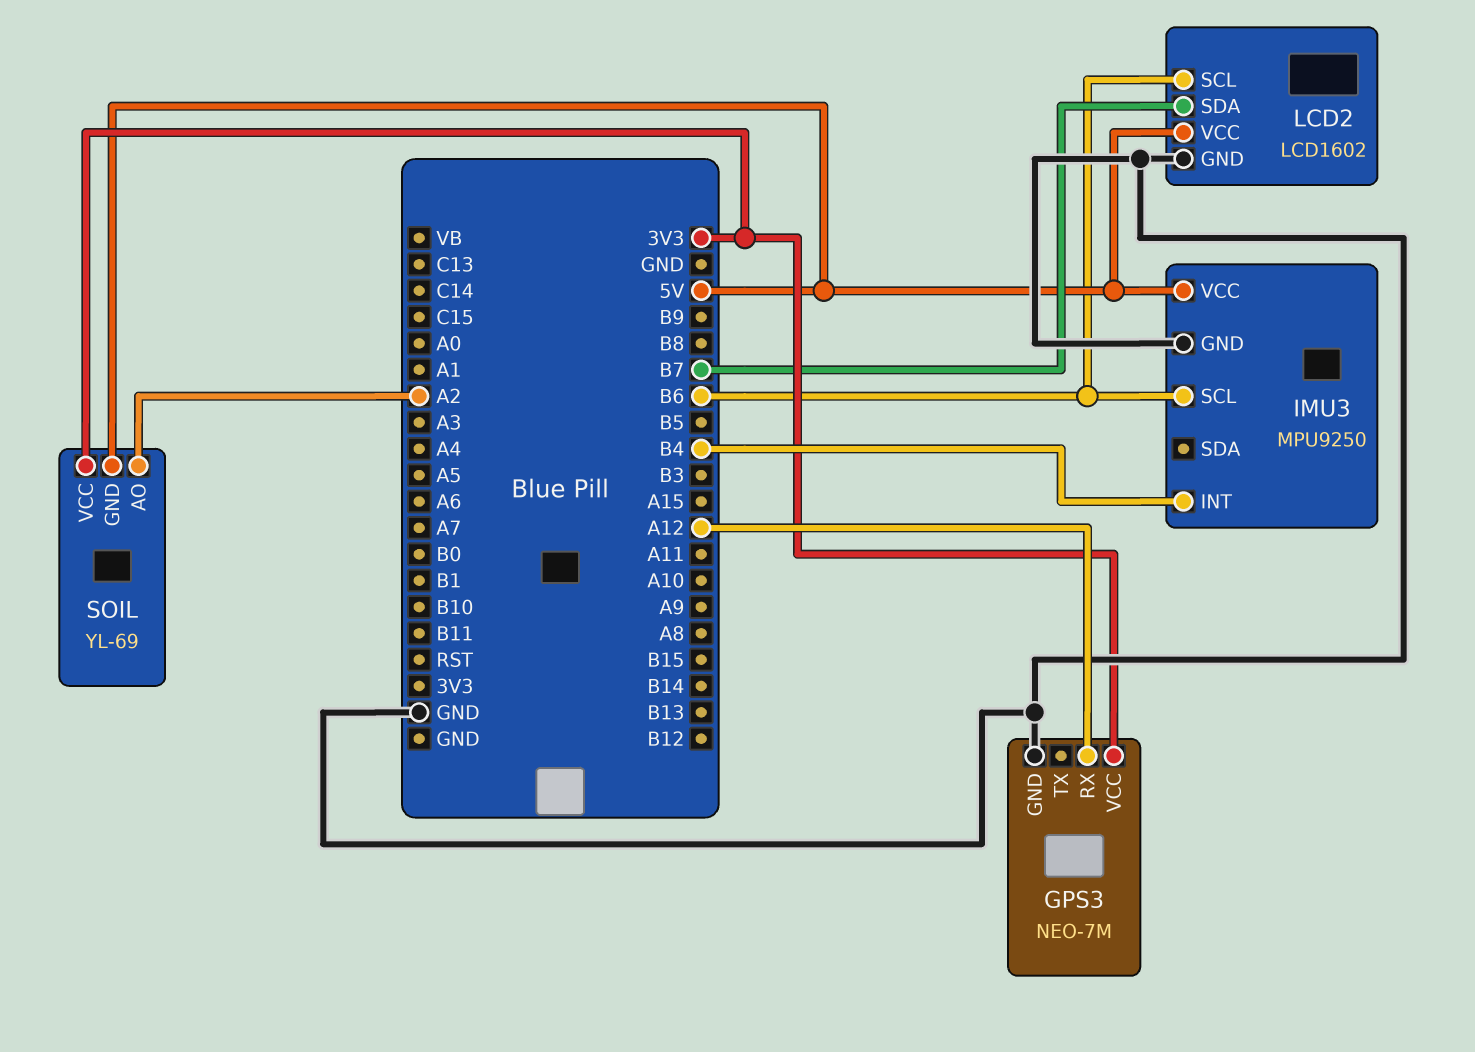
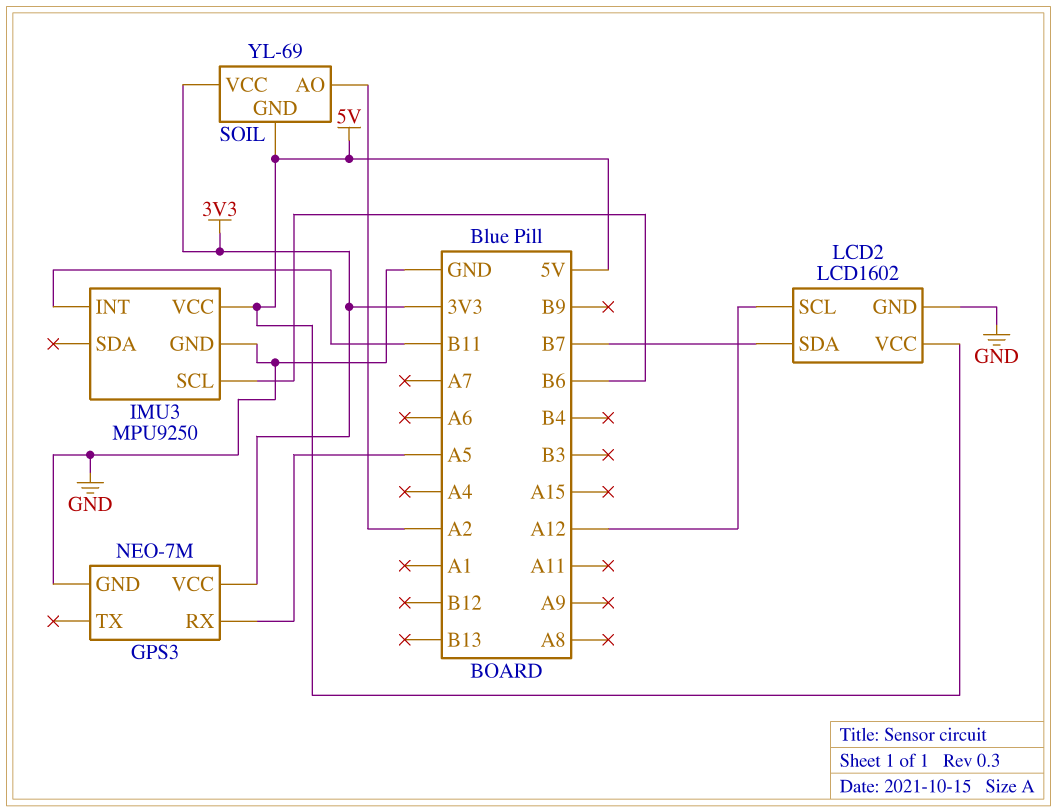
GPS3 pin RX: A12 -> A5
IMU3 pin INT: B4 -> B11
LCD2 pin SCL: B6 -> A12

